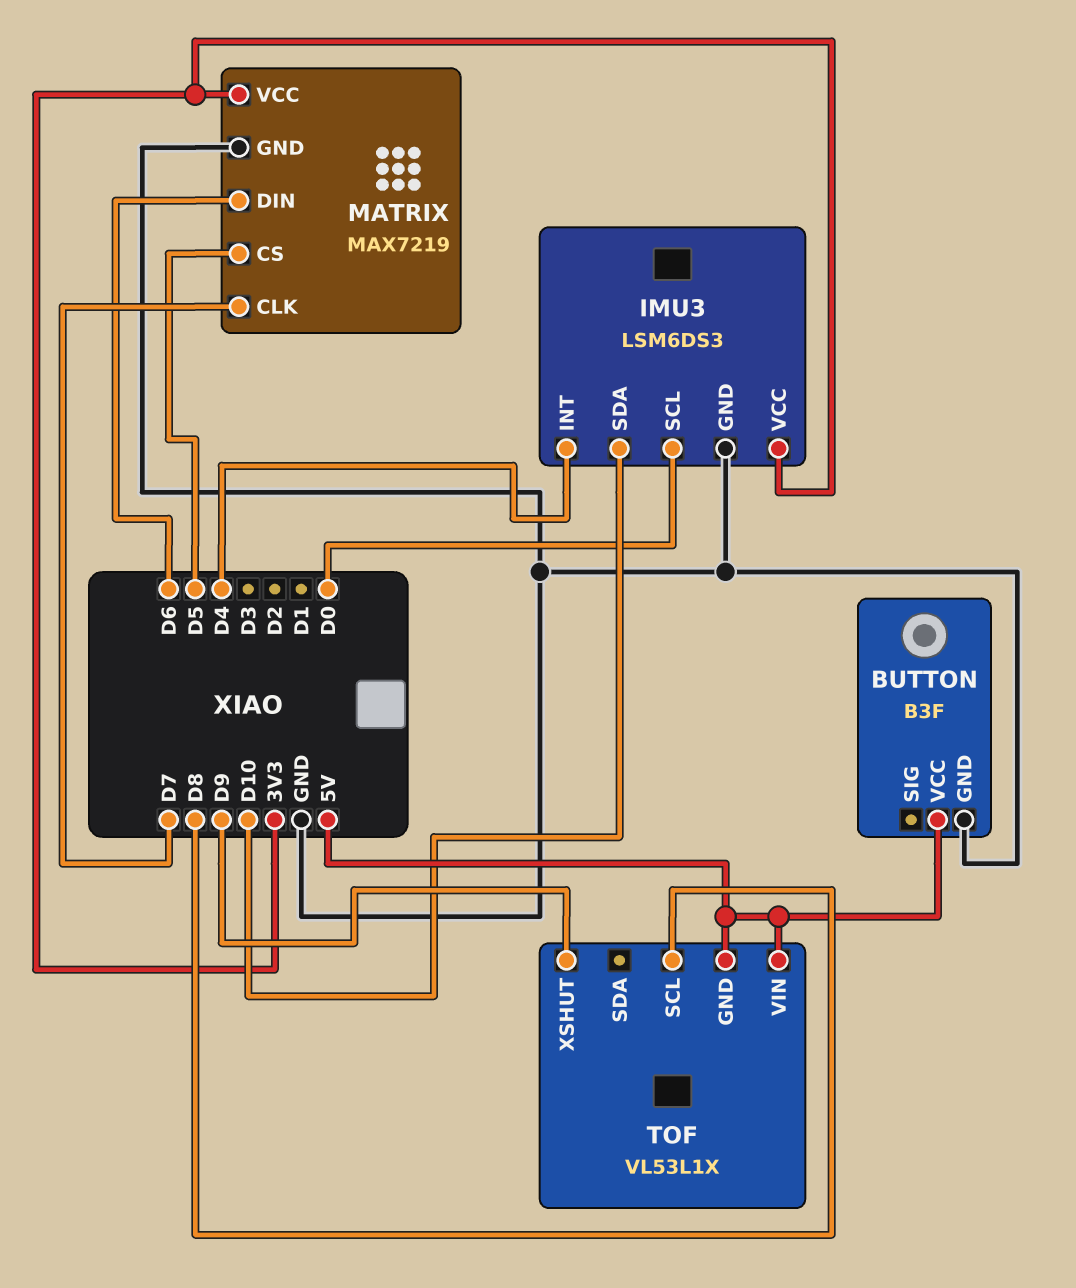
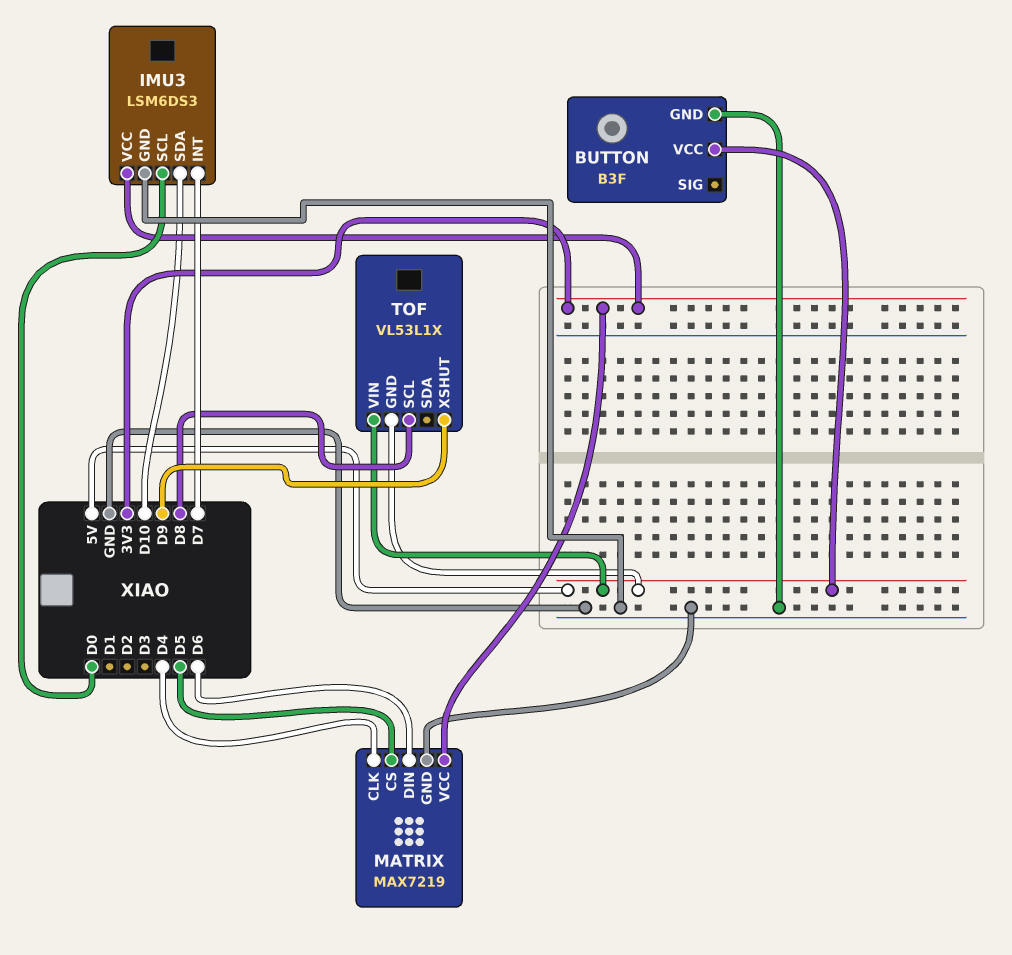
IMU3 pin INT: D4 -> D7
MATRIX pin CLK: D7 -> D4

